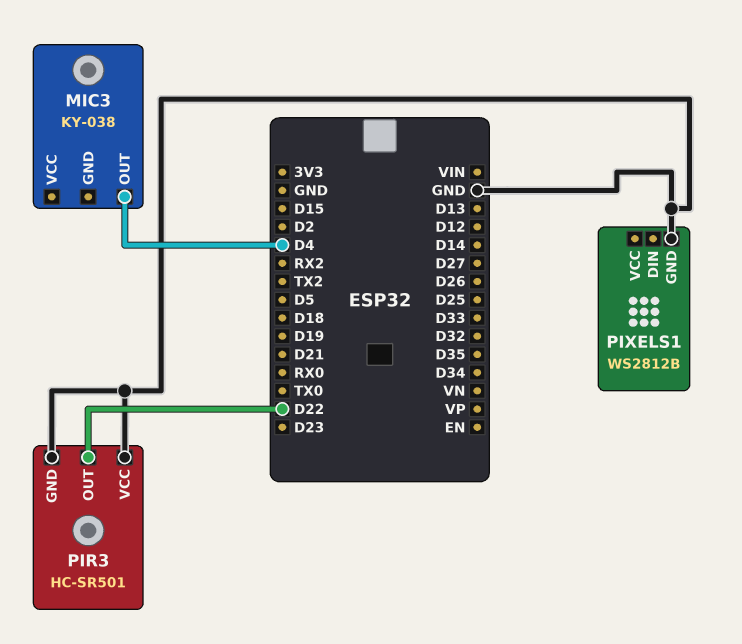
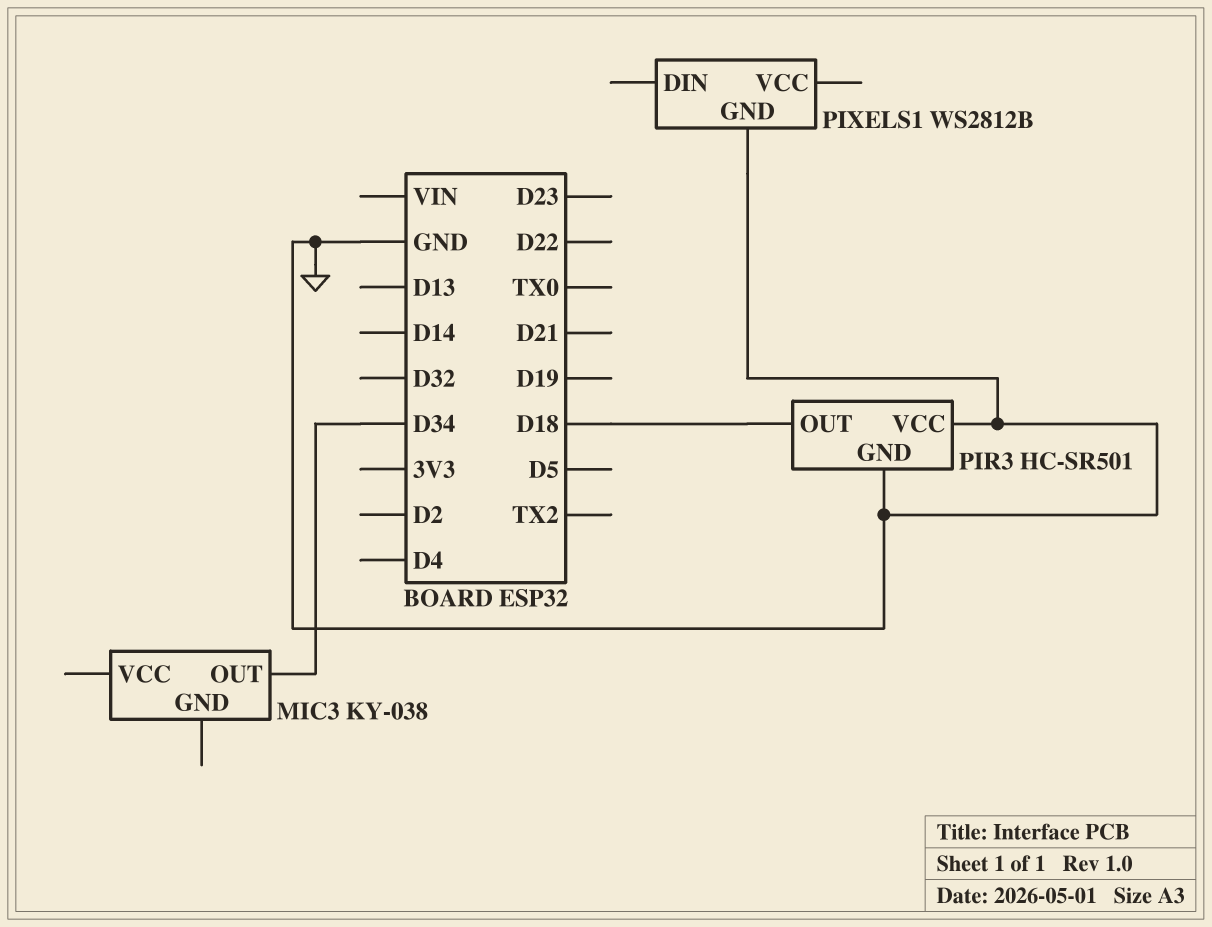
MIC3 pin OUT: D4 -> D34
PIR3 pin OUT: D22 -> D18

